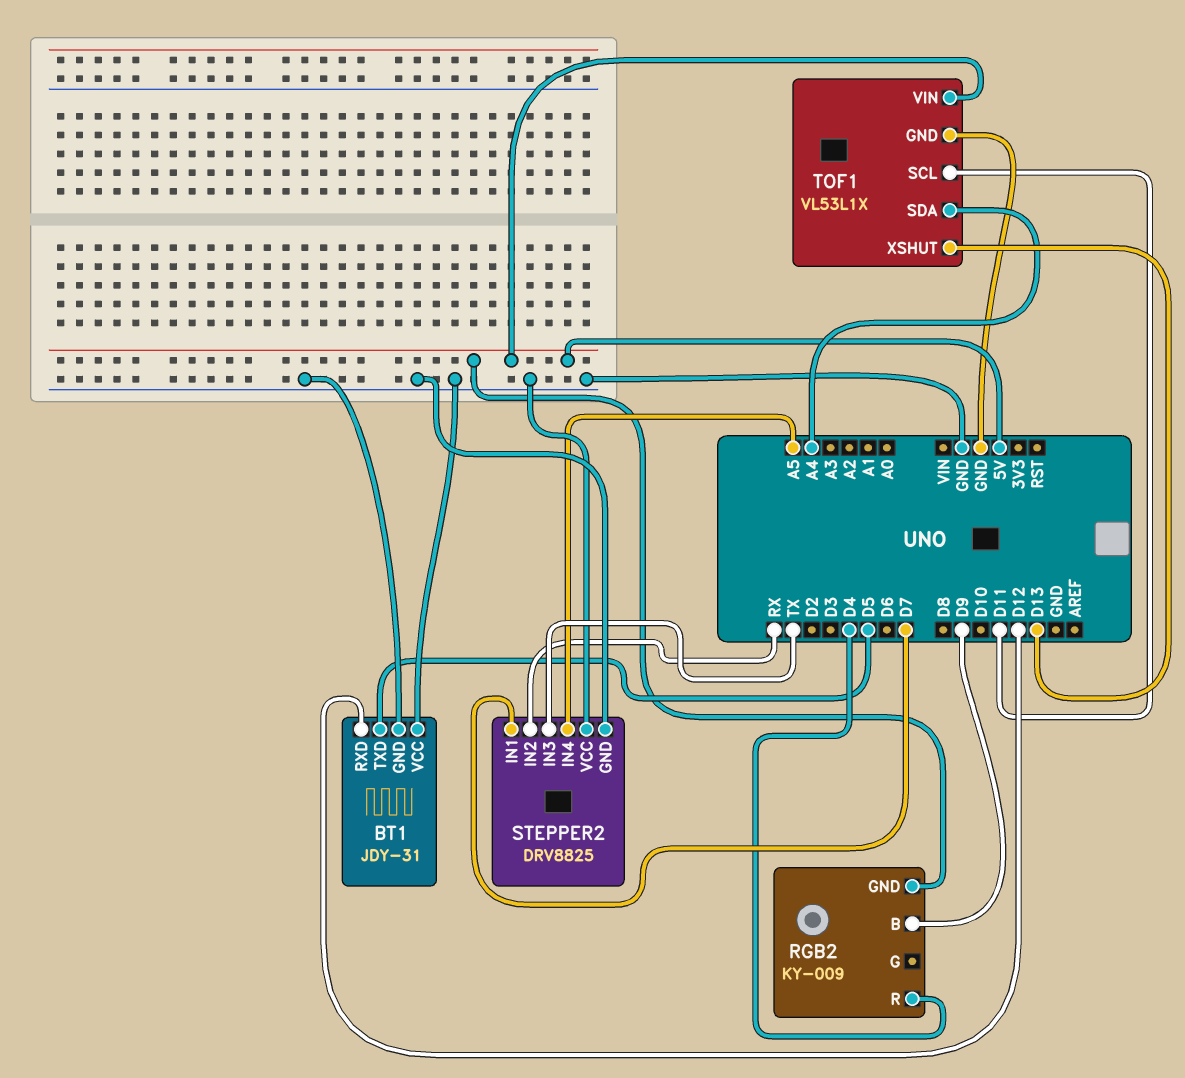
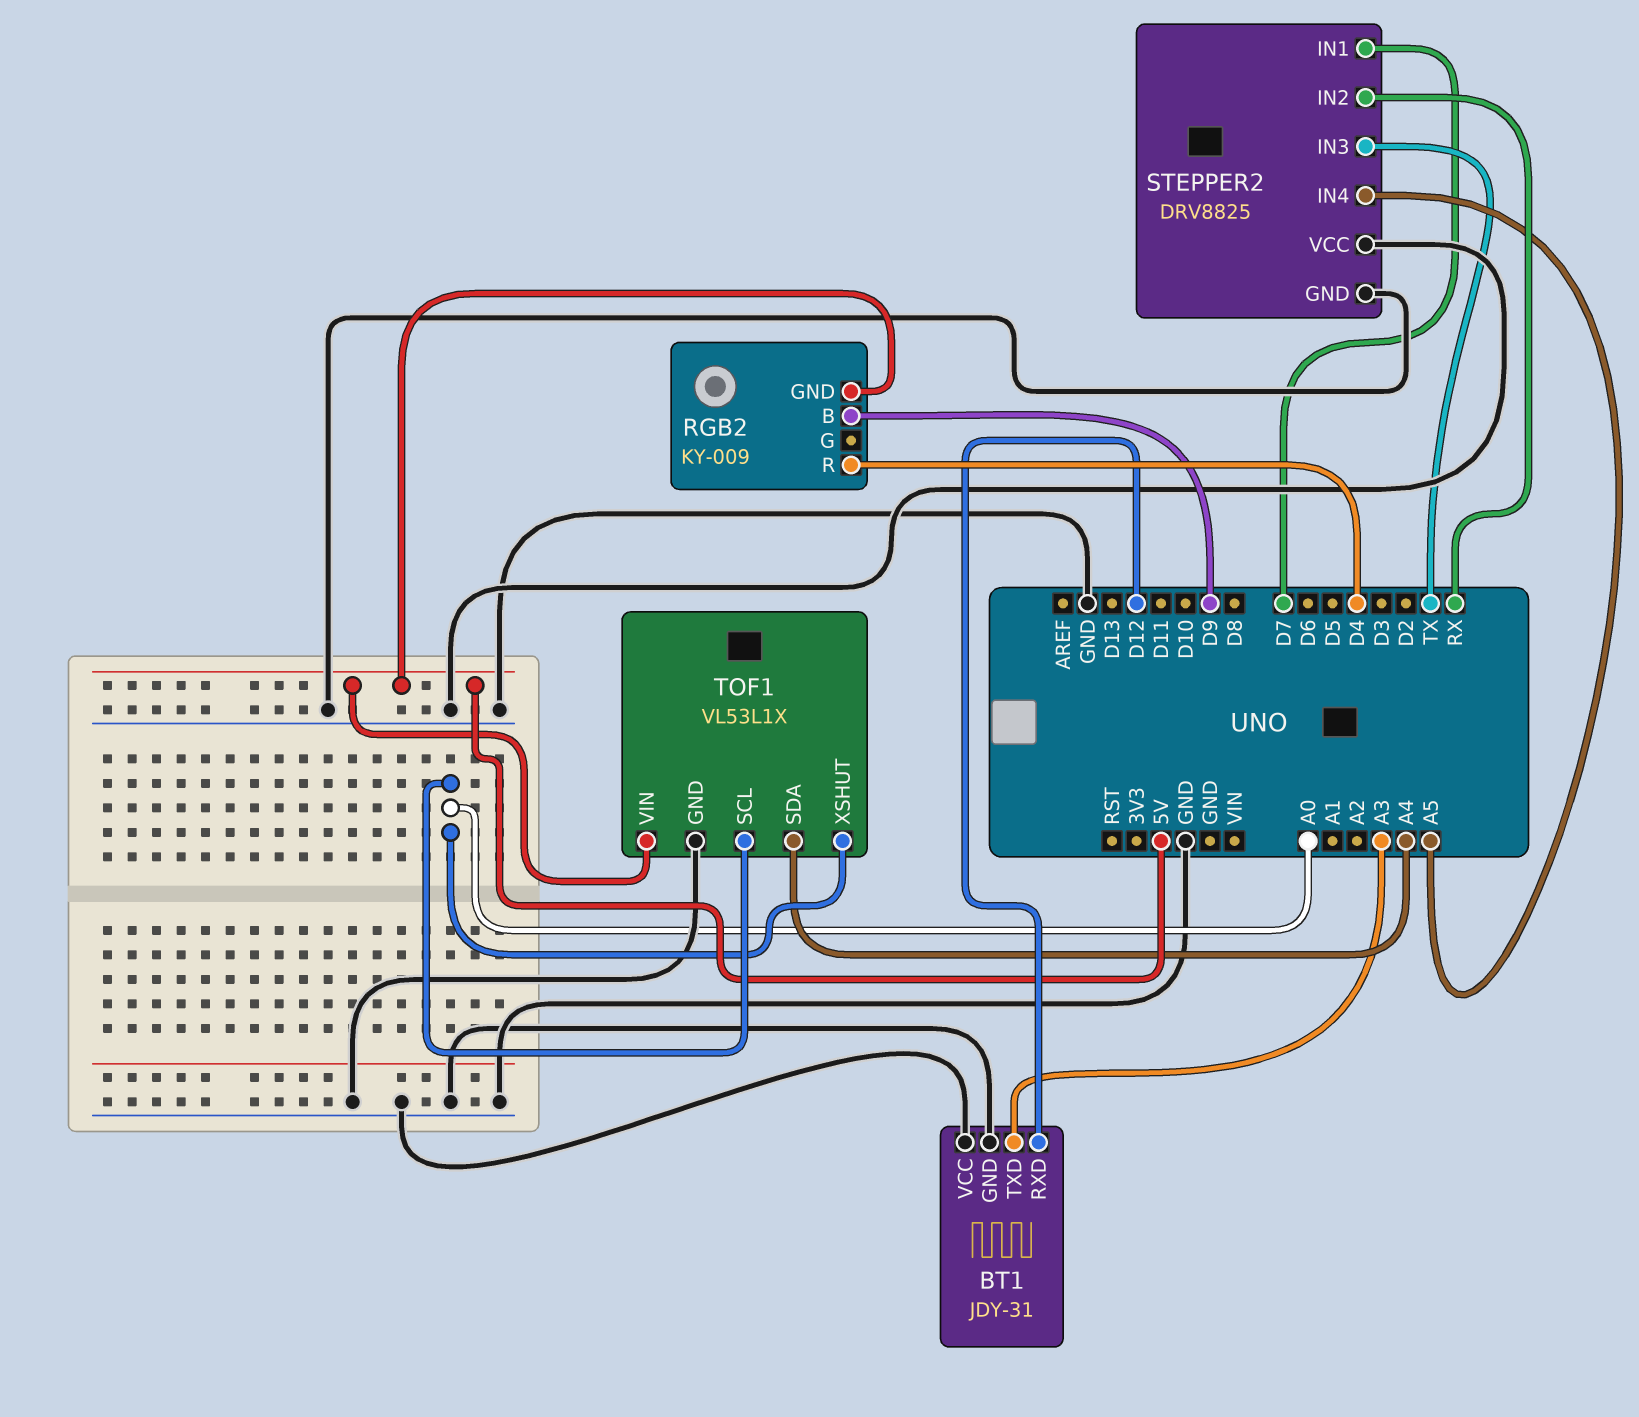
BT1 pin TXD: D5 -> A3
TOF1 pin SCL: D11 -> A0
TOF1 pin XSHUT: D13 -> A0

